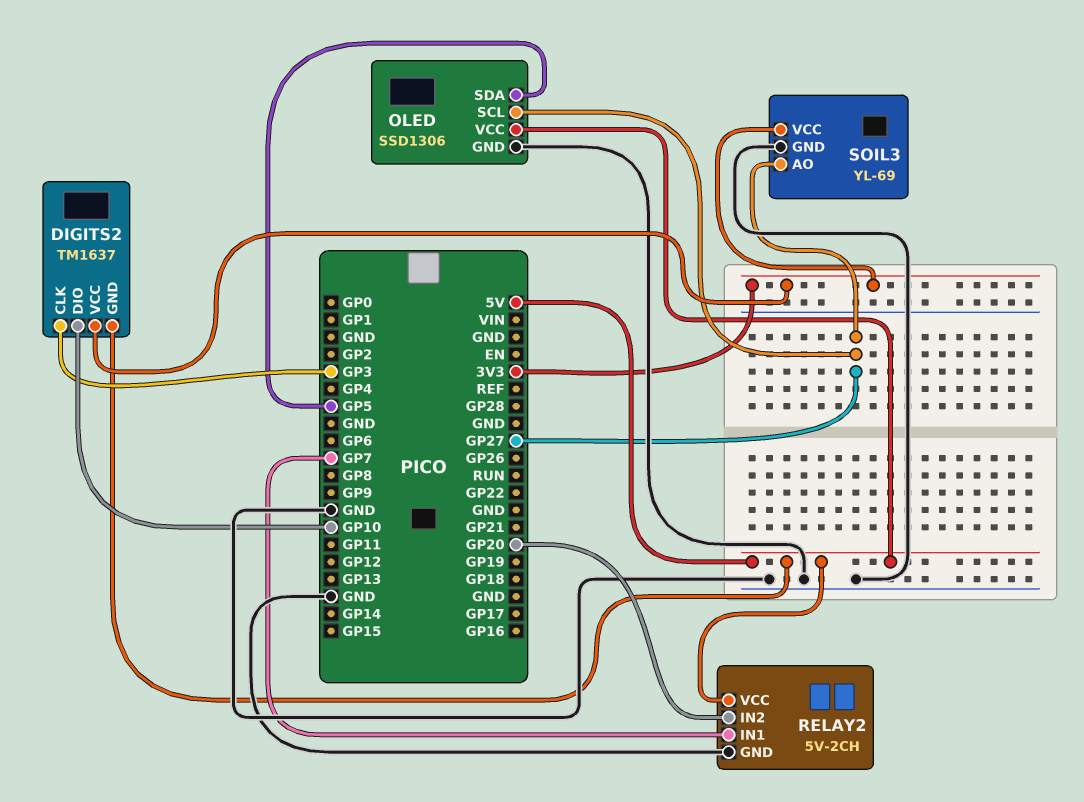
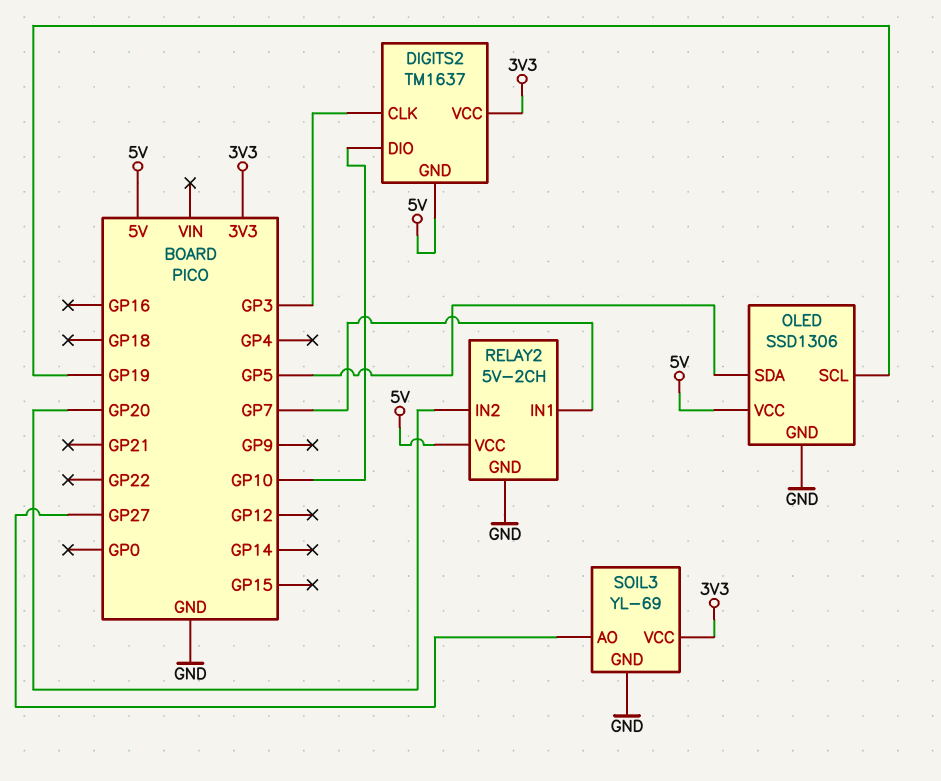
OLED pin SCL: GP27 -> GP19

